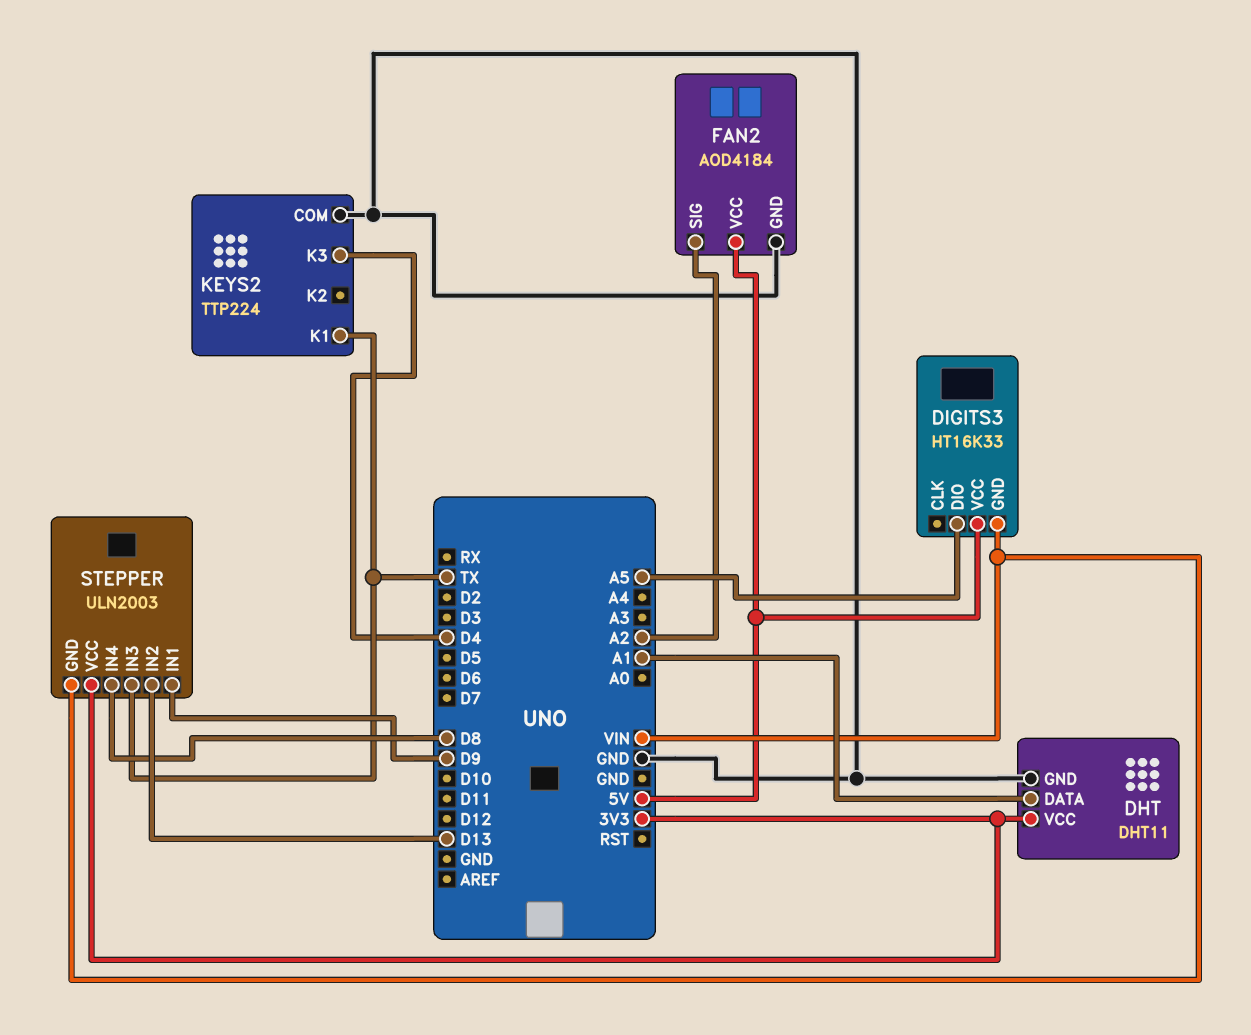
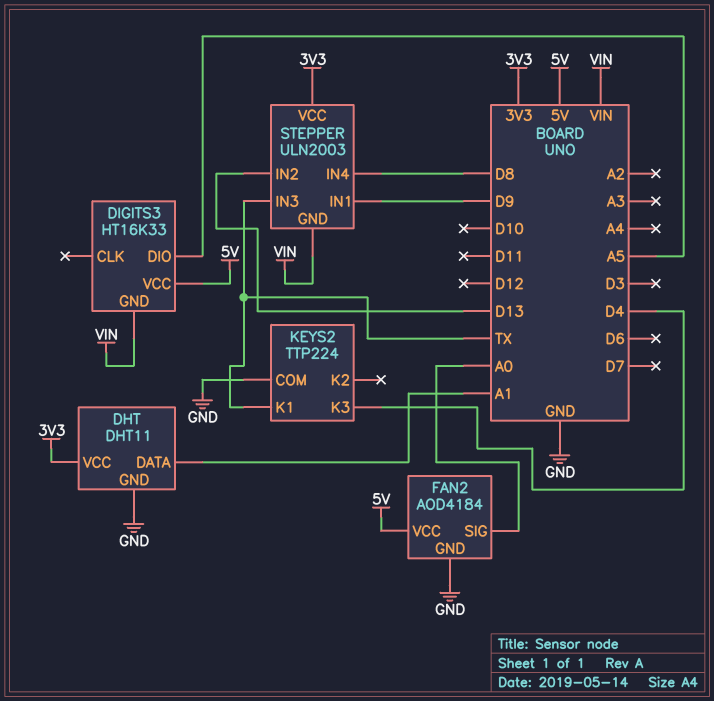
FAN2 pin SIG: A2 -> A0

